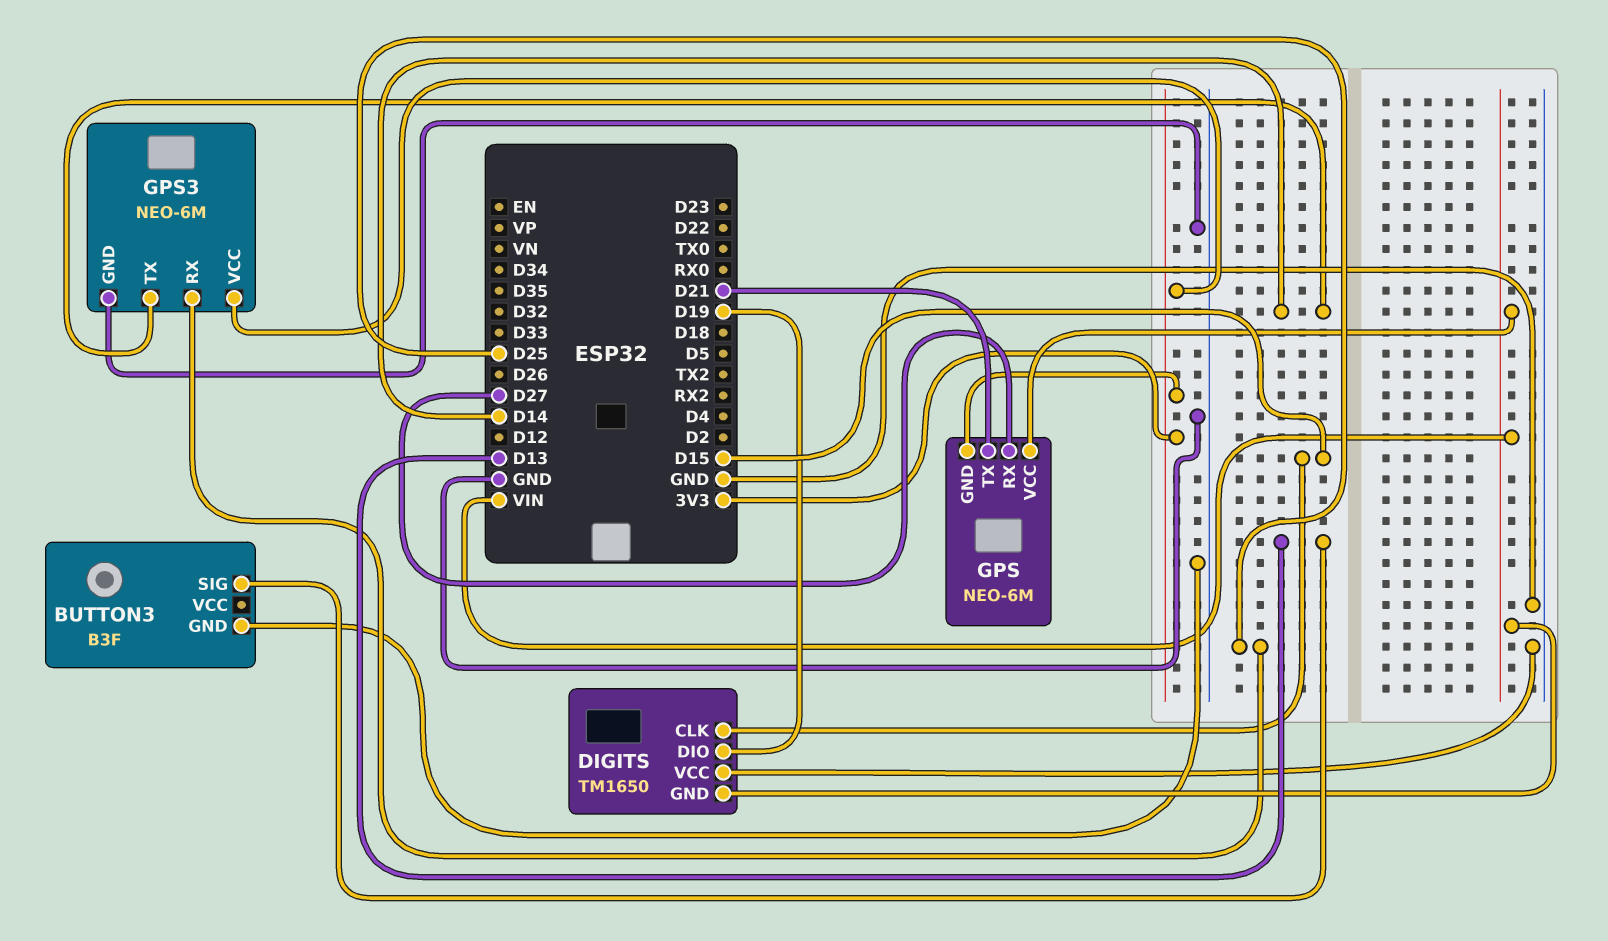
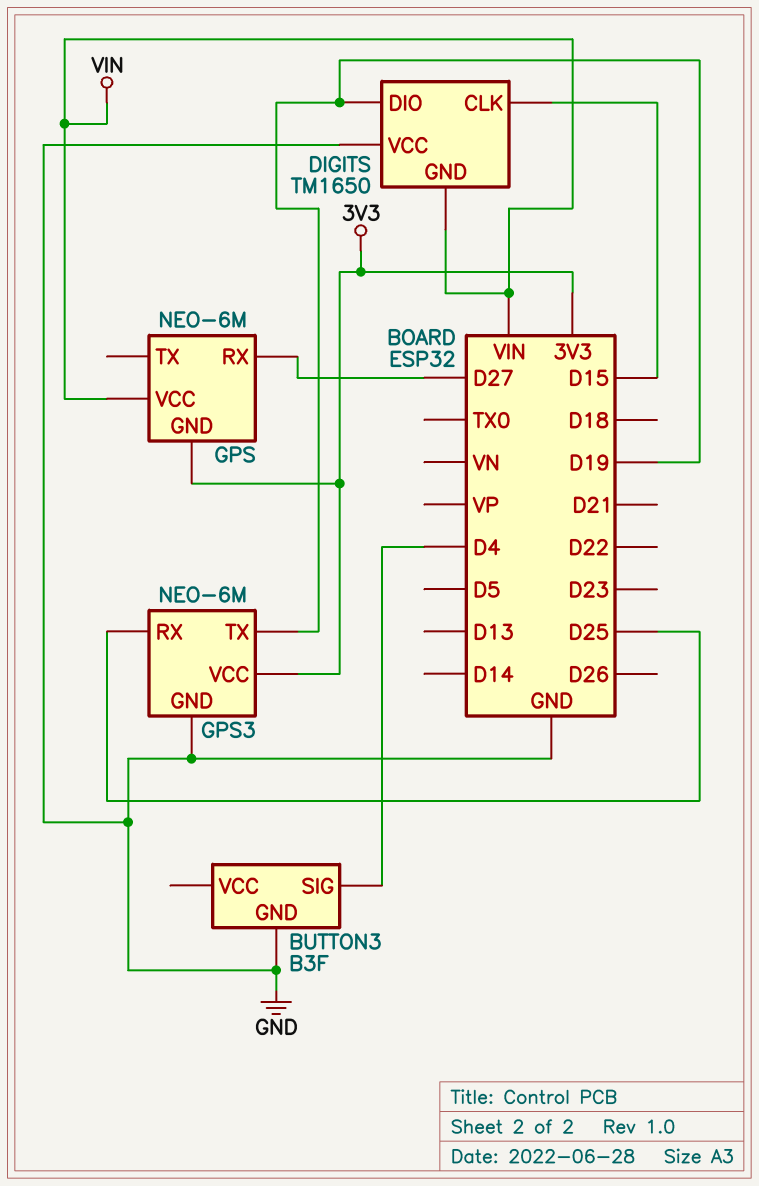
BUTTON3 pin SIG: D13 -> D4
GPS pin TX: D21 -> none
GPS3 pin TX: D14 -> D19

